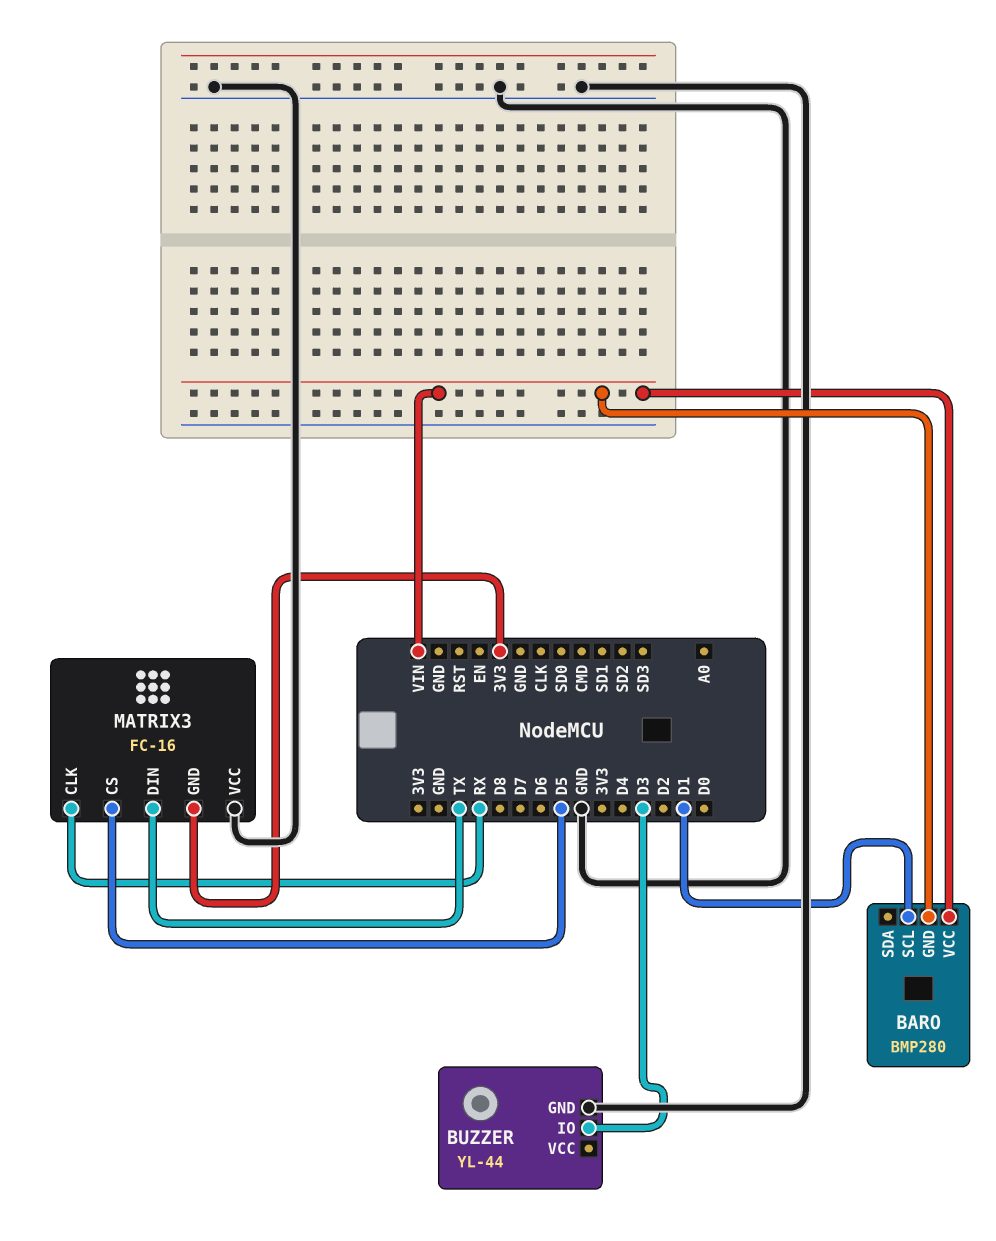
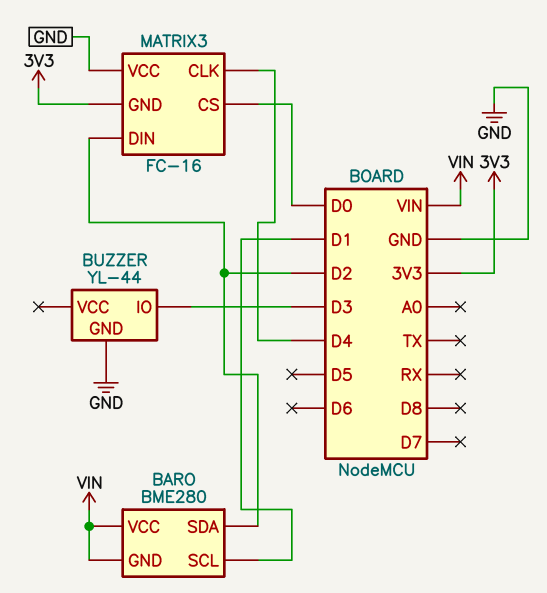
BARO: BMP280 -> BME280
BARO pin SDA: none -> D2
MATRIX3 pin CLK: RX -> D4
MATRIX3 pin CS: D5 -> D0
MATRIX3 pin DIN: TX -> D2

